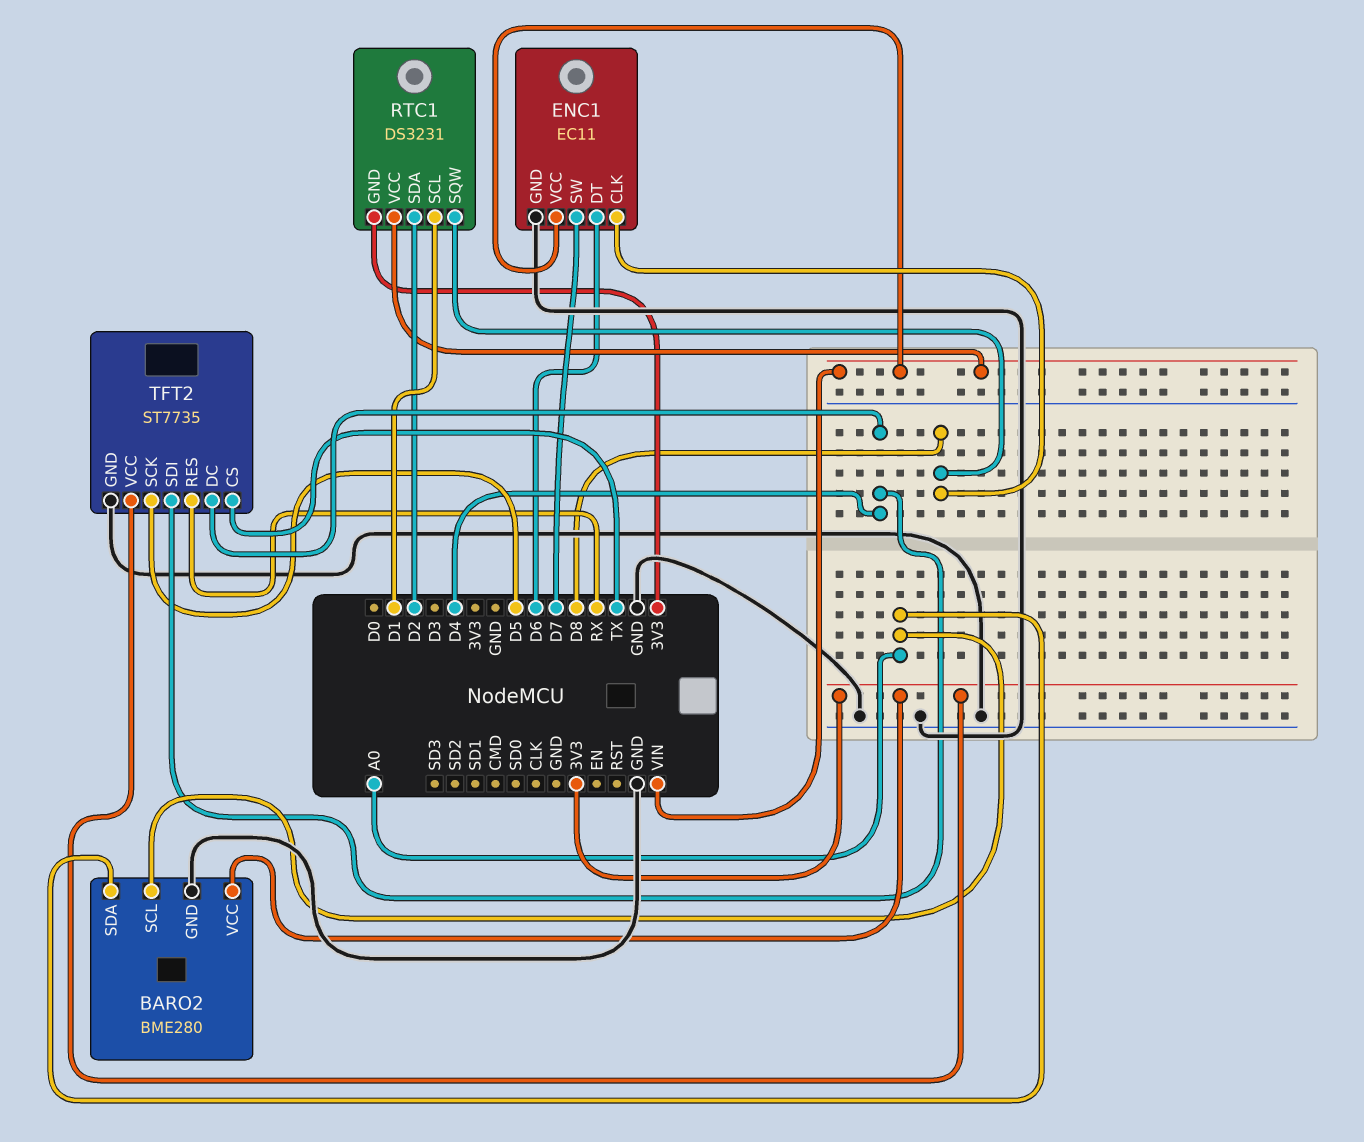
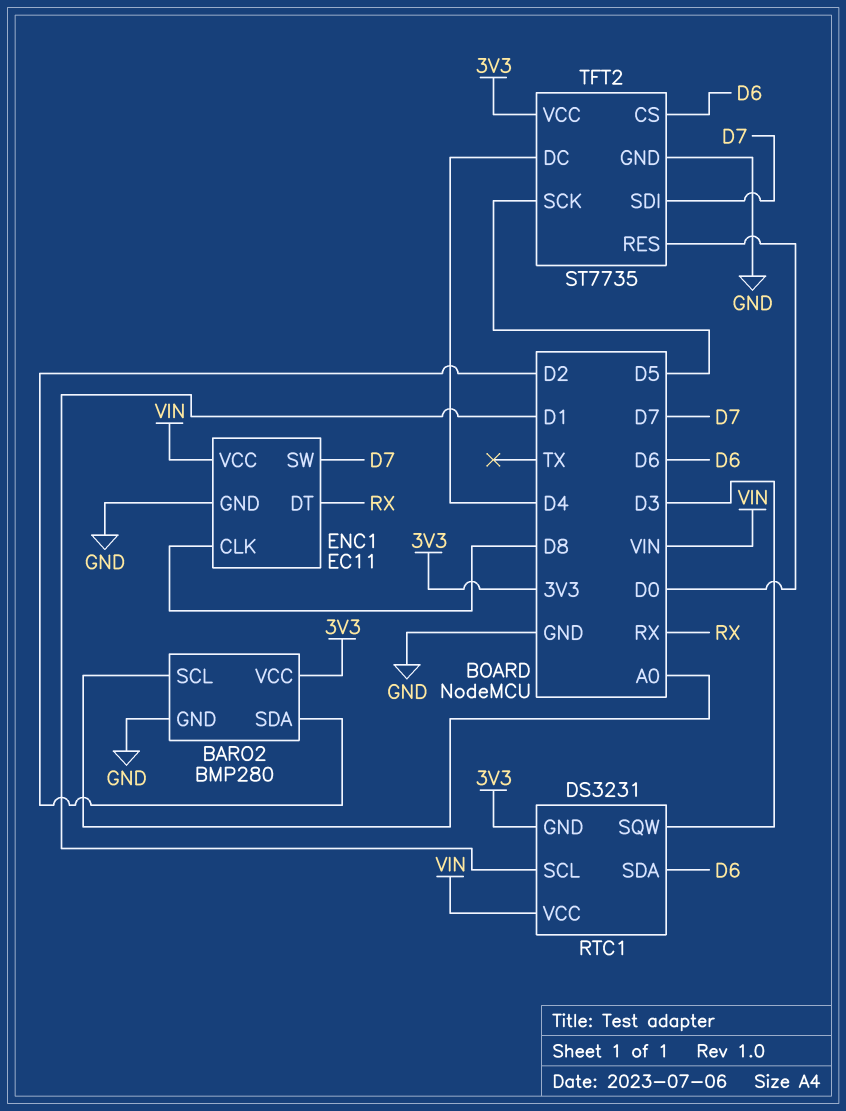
BARO2: BME280 -> BMP280
BARO2 pin SDA: A0 -> D2
ENC1 pin DT: D6 -> RX
RTC1 pin SDA: D2 -> D6
RTC1 pin SQW: D8 -> D3
TFT2 pin CS: TX -> D6
TFT2 pin RES: RX -> D0
TFT2 pin SDI: D4 -> D7

